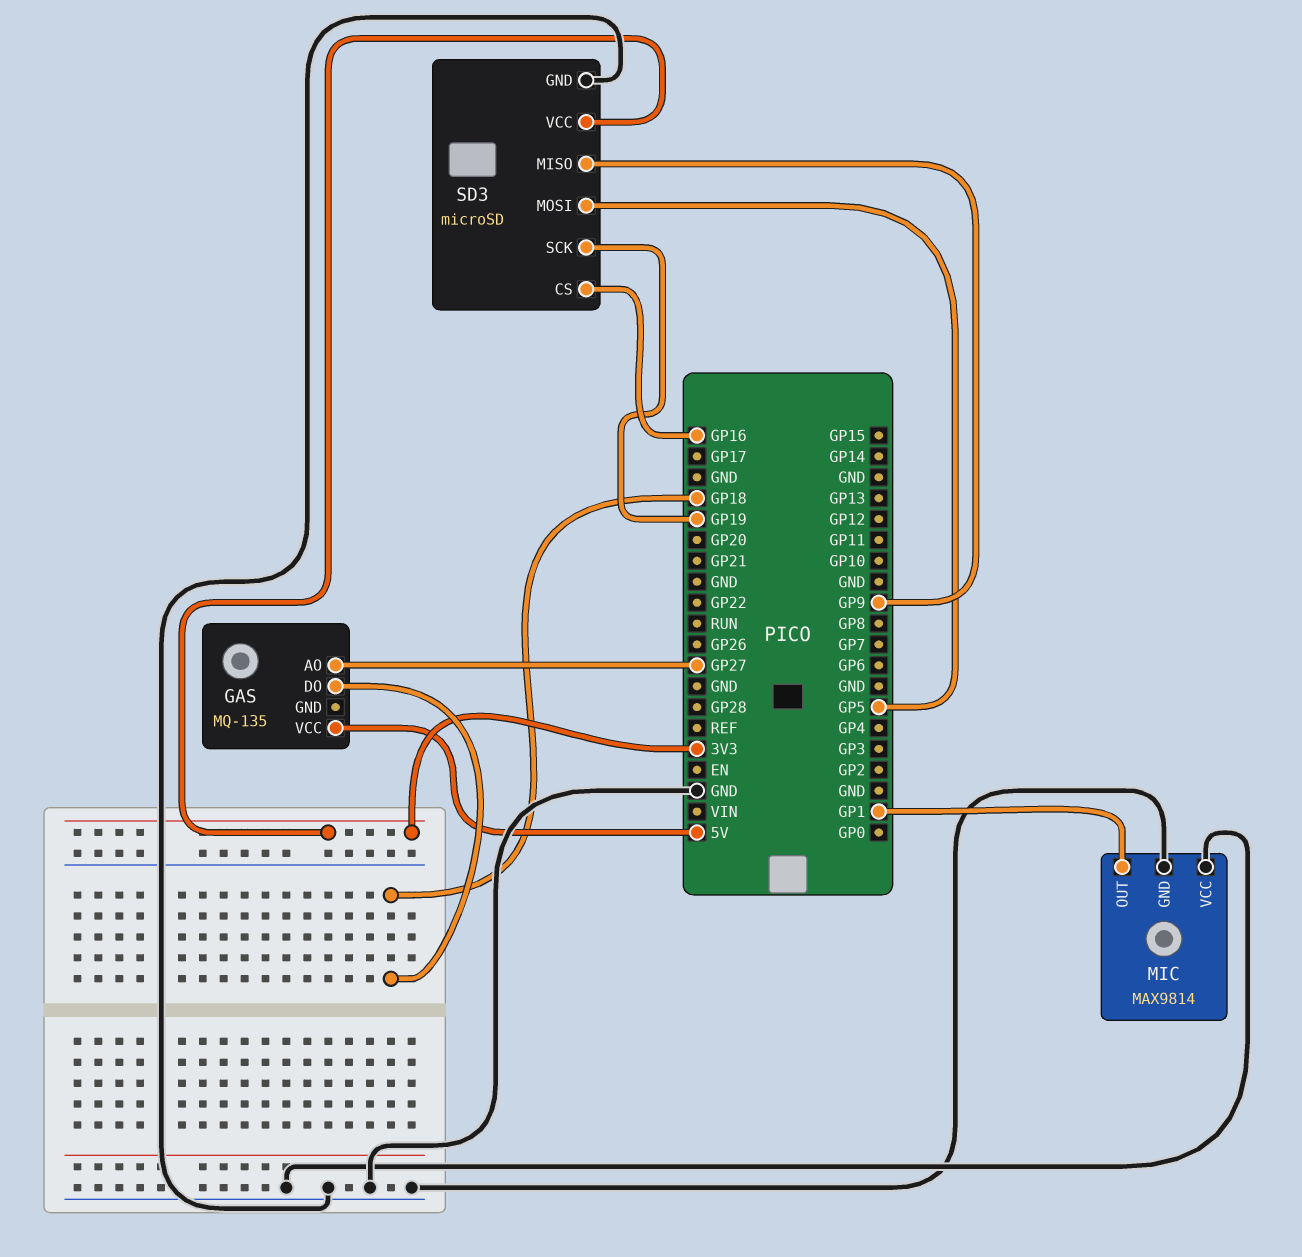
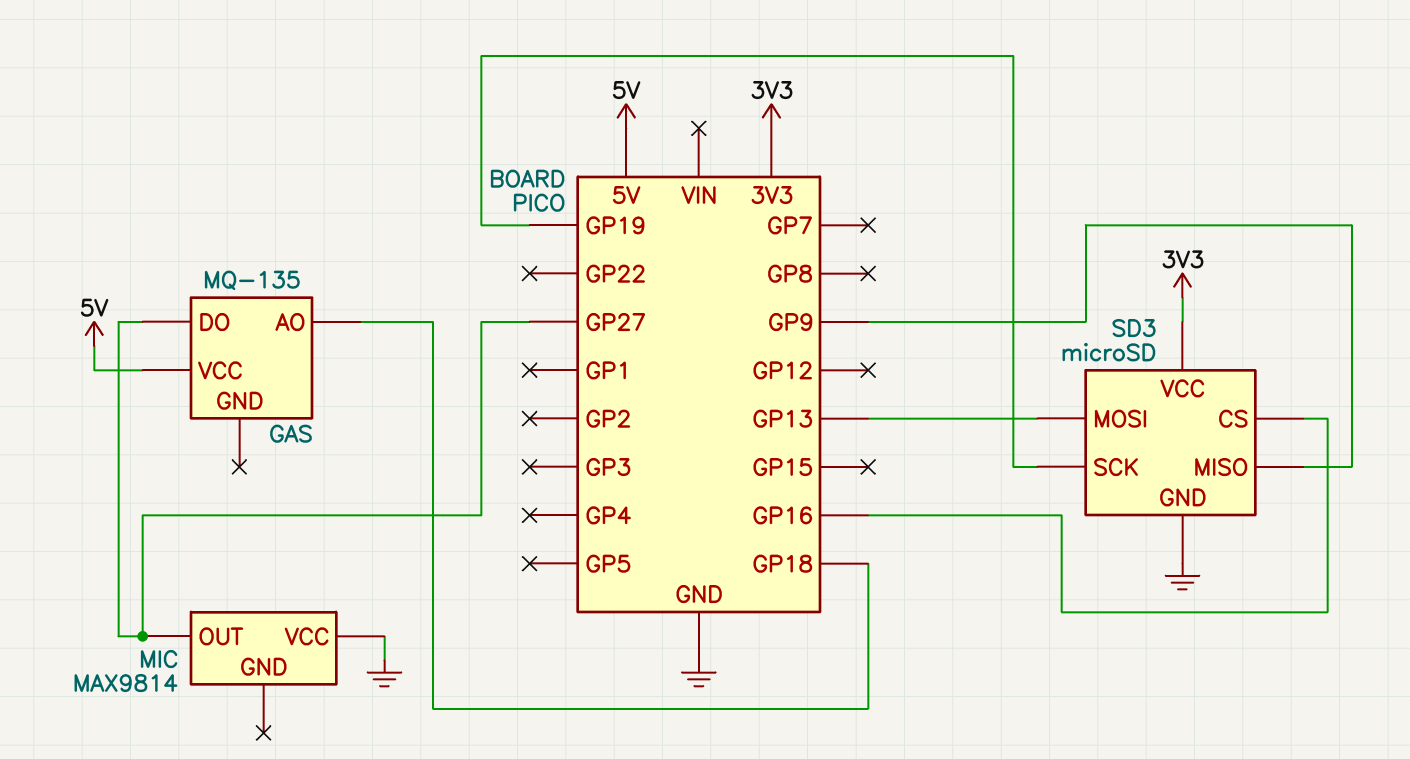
GAS pin AO: GP27 -> GP18
GAS pin DO: GP18 -> GP27
MIC pin GND: GND -> none
MIC pin OUT: GP1 -> GP27
SD3 pin MOSI: GP5 -> GP13

